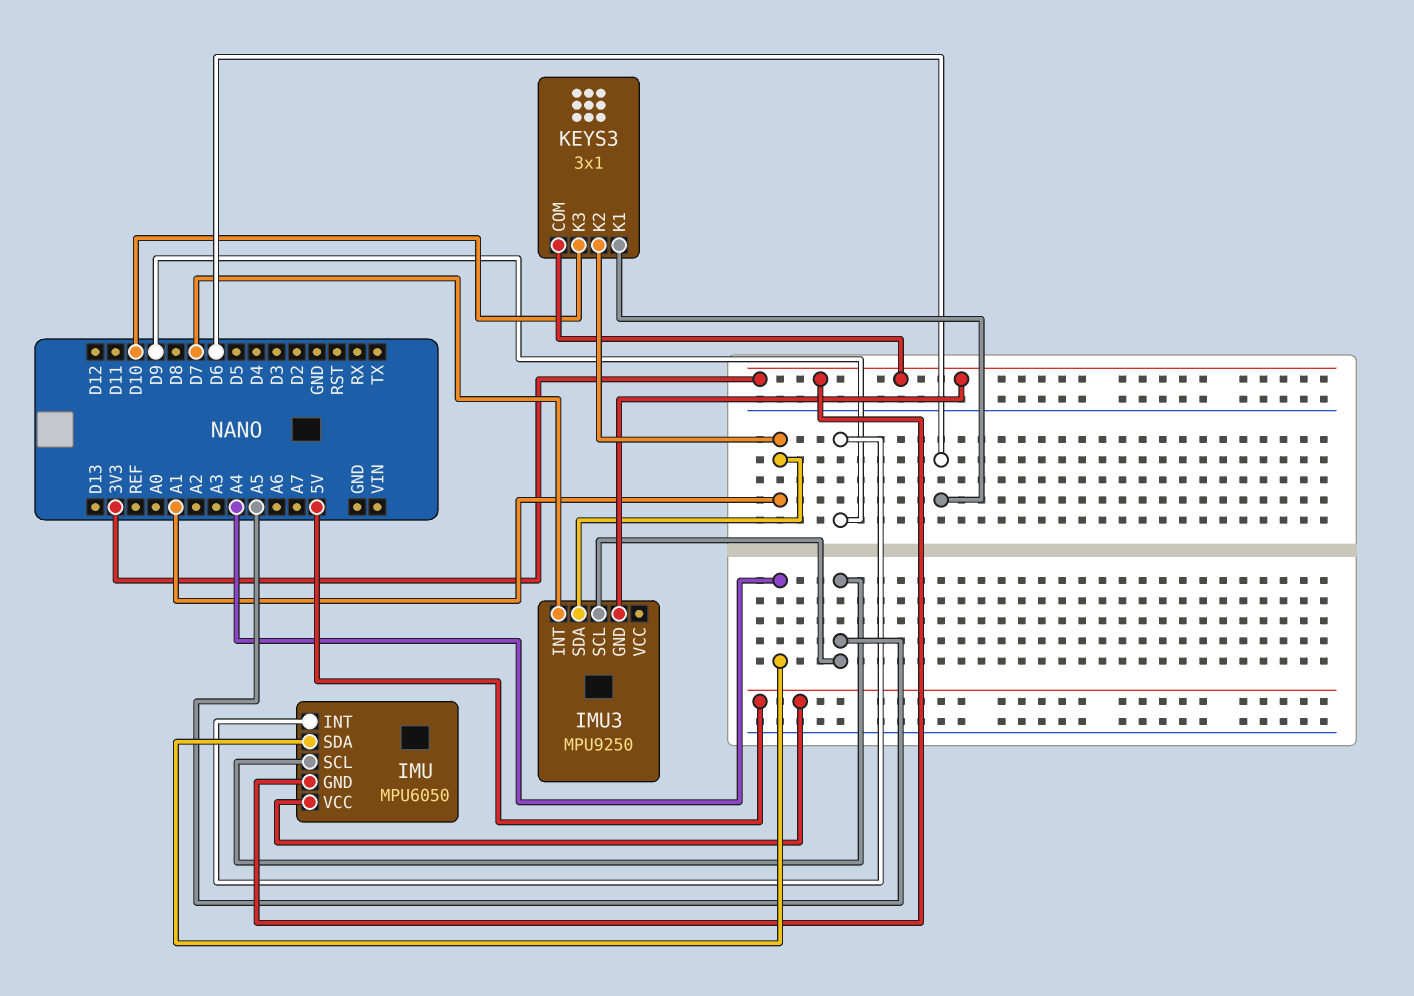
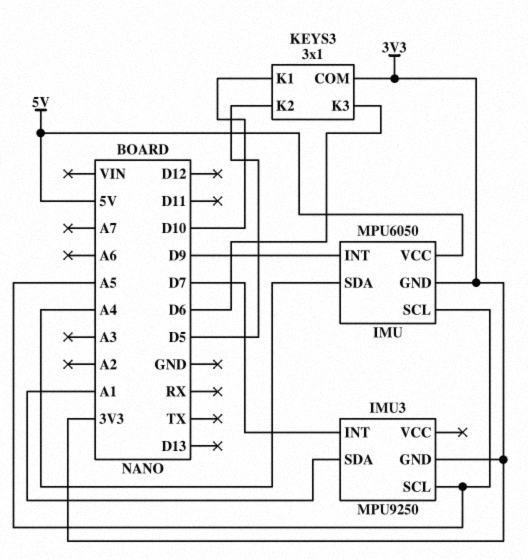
KEYS3 pin K1: D6 -> D10
KEYS3 pin K2: A1 -> D5
KEYS3 pin K3: D10 -> D6

